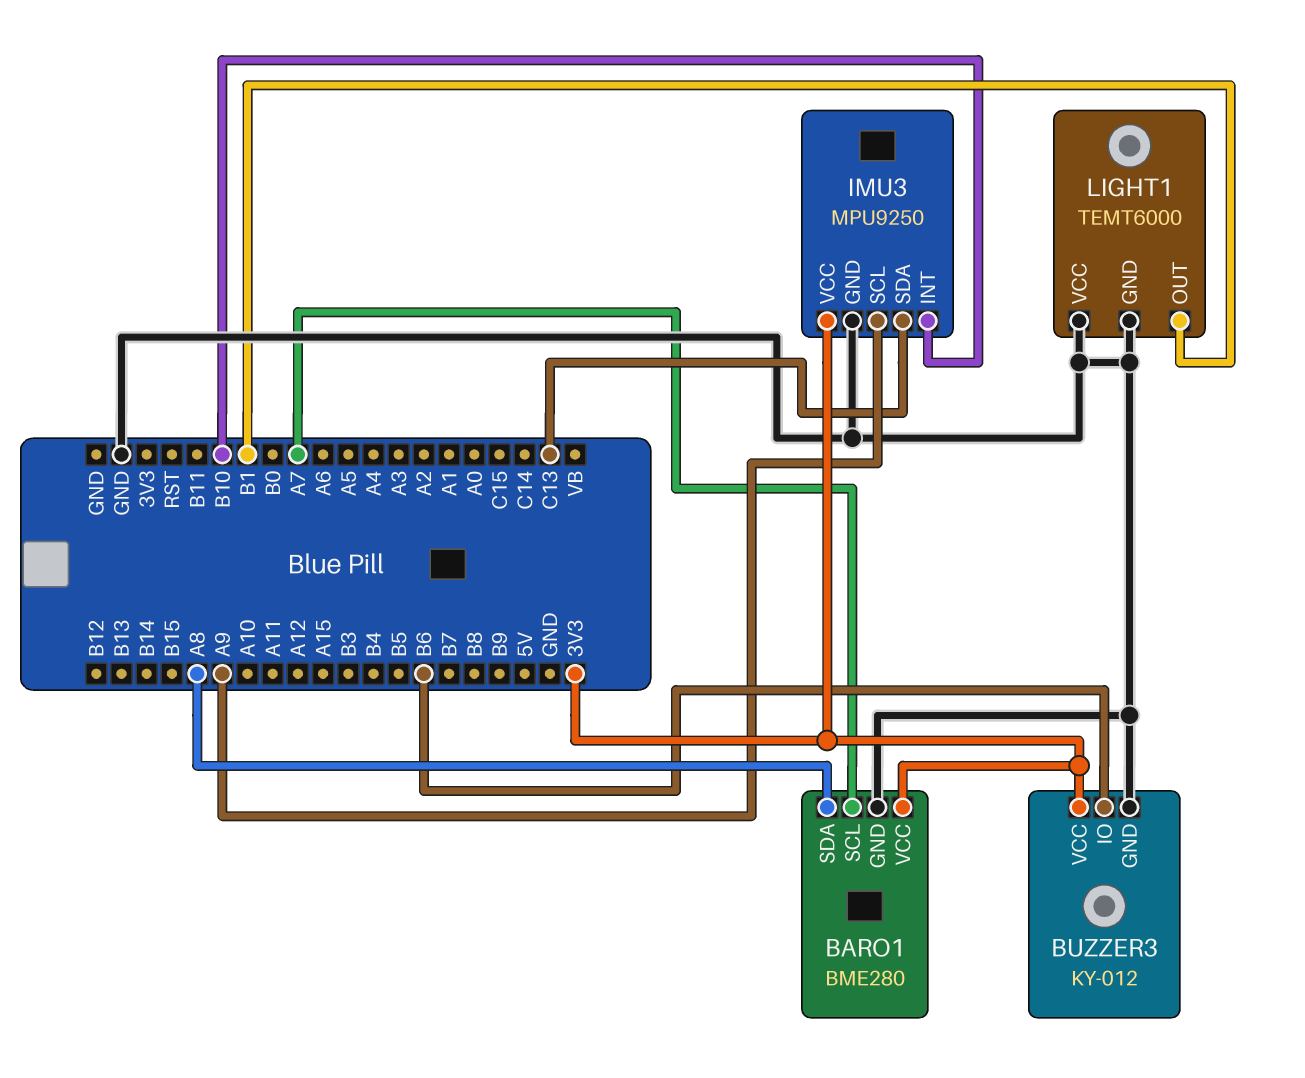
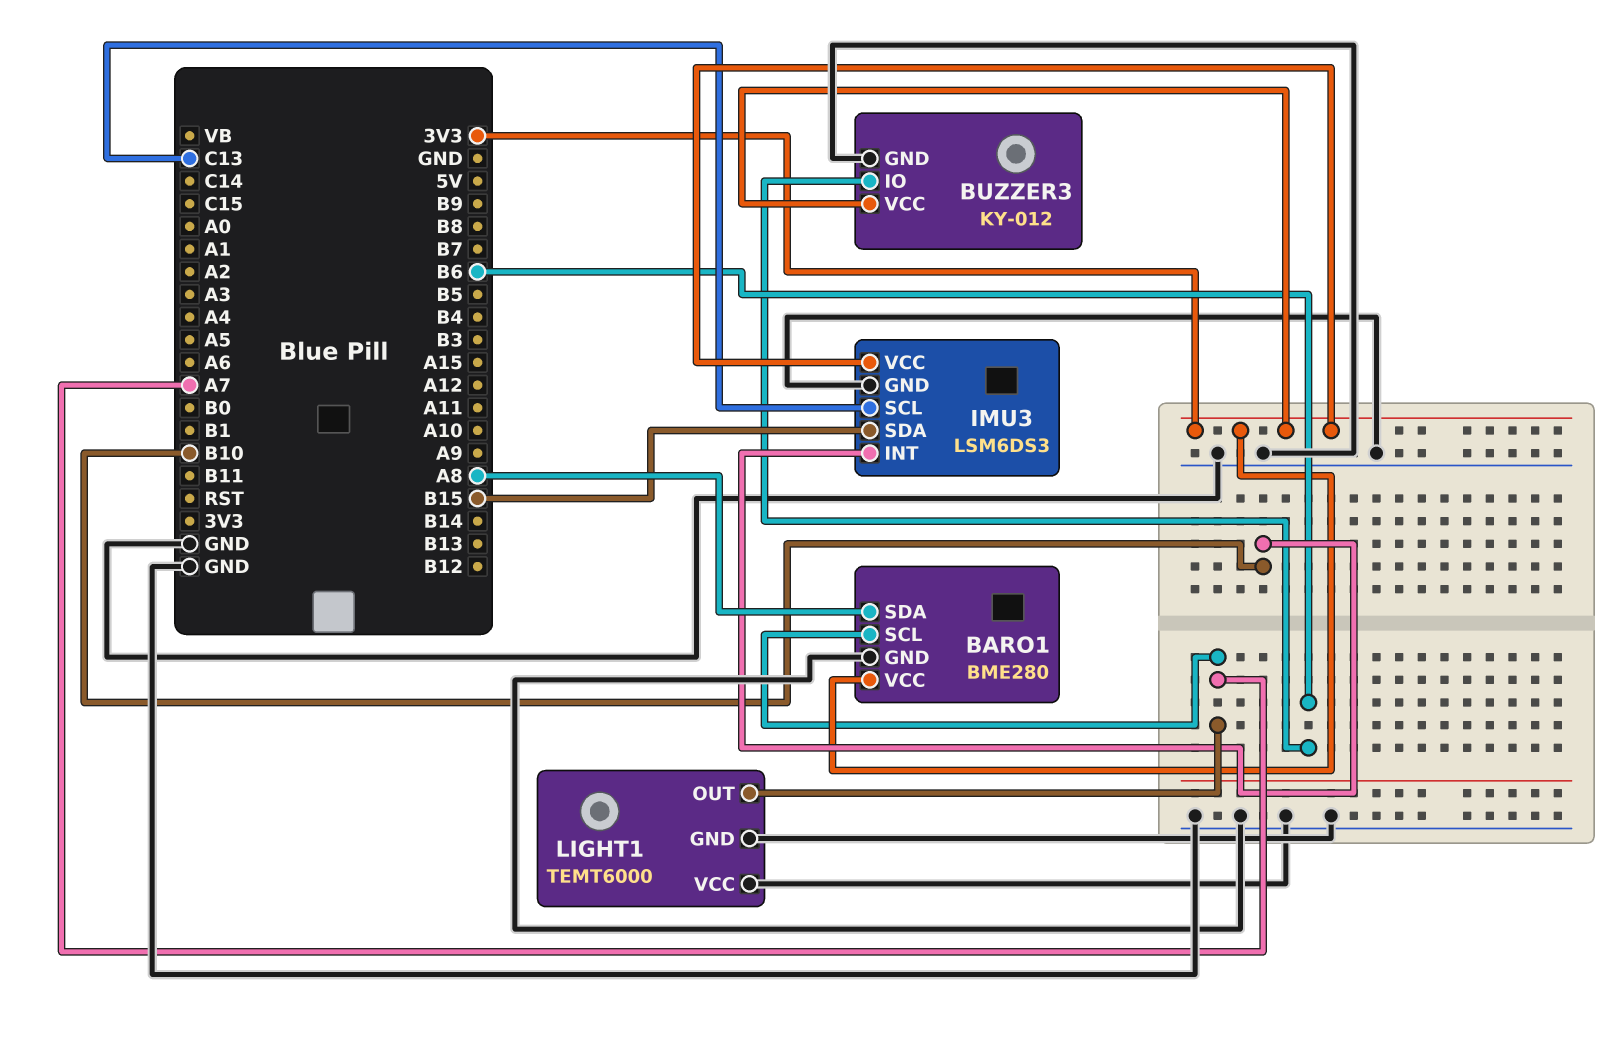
IMU3: MPU9250 -> LSM6DS3
IMU3 pin SCL: A9 -> C13
IMU3 pin SDA: C13 -> B15
LIGHT1 pin OUT: B1 -> A7

